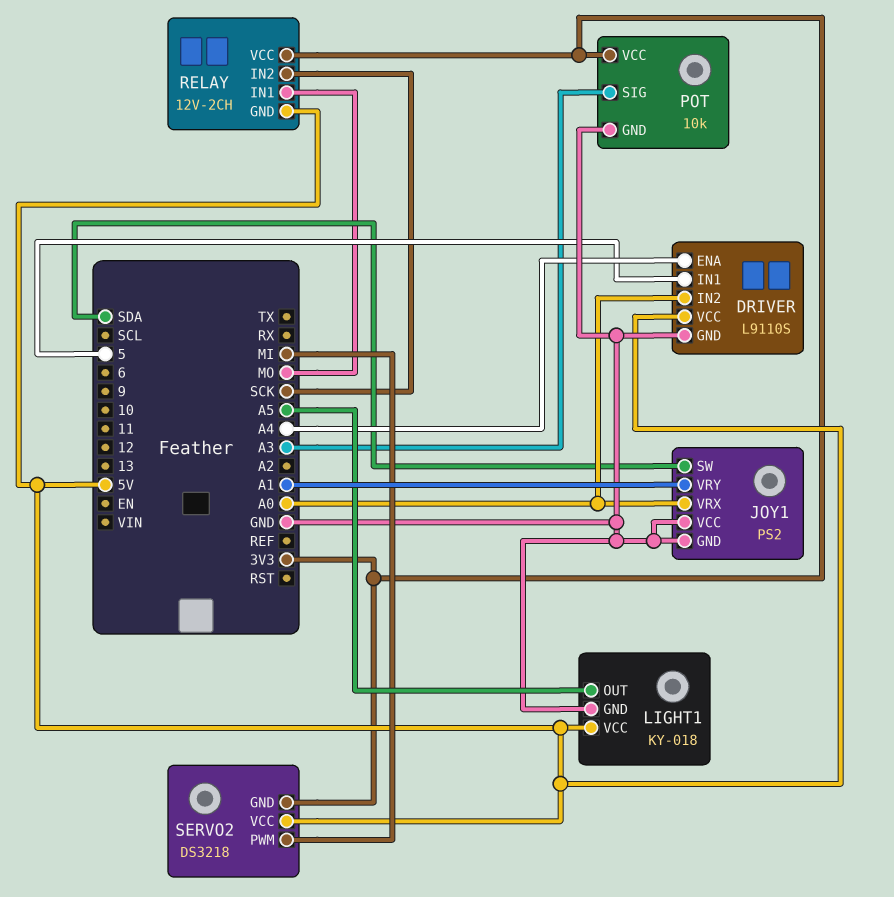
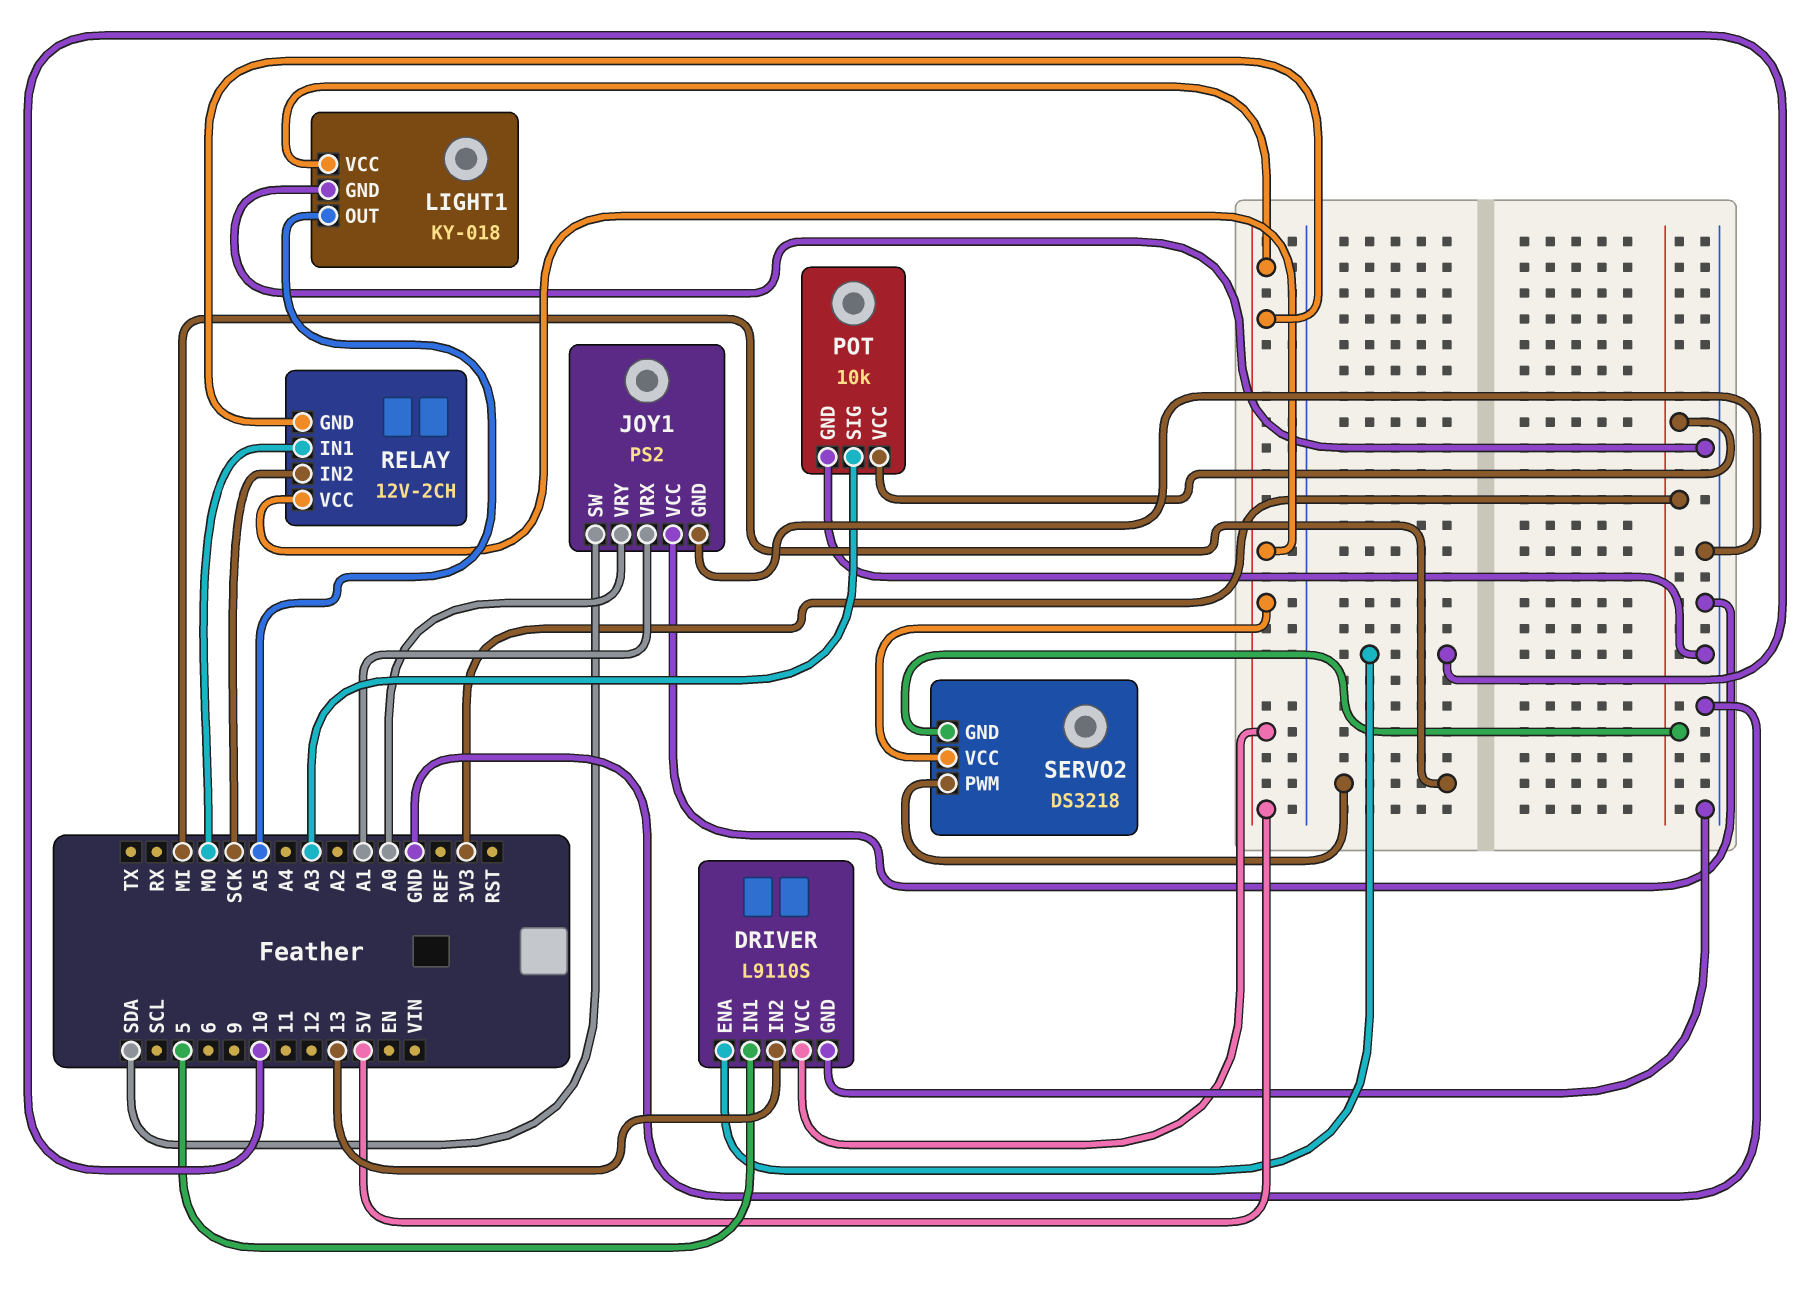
DRIVER pin ENA: A4 -> 10
DRIVER pin IN2: A0 -> 13
JOY1 pin VRX: A0 -> A1
JOY1 pin VRY: A1 -> A0
RELAY pin VCC: 3V3 -> 5V

